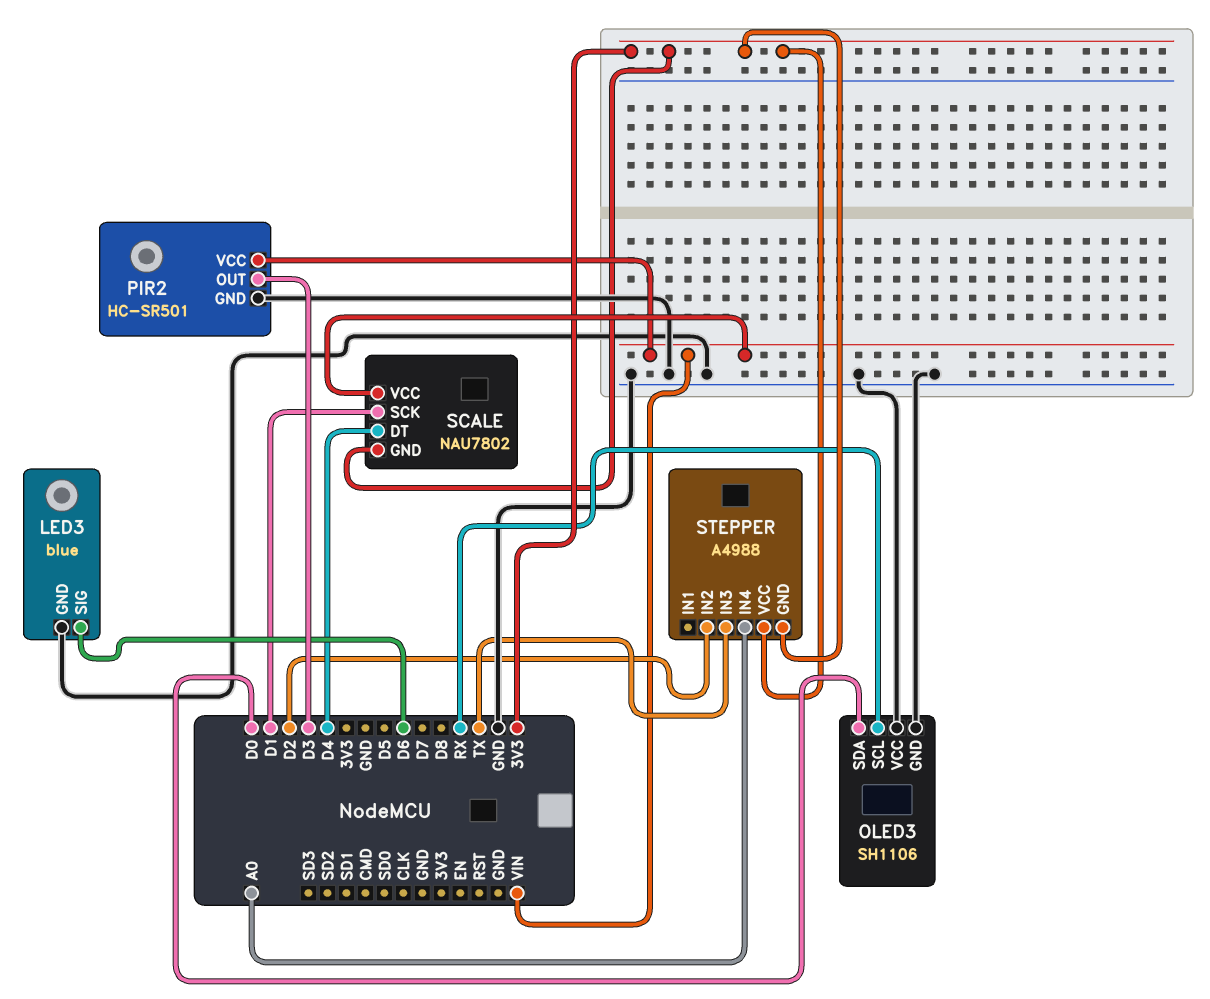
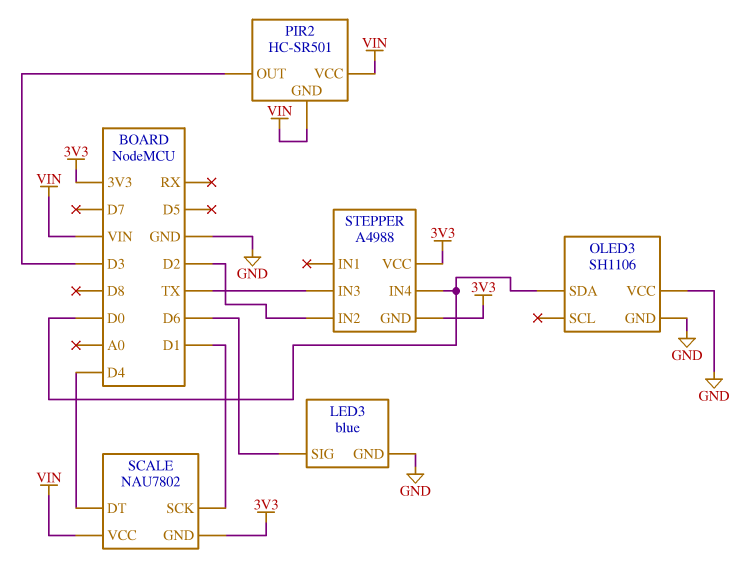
OLED3 pin SCL: RX -> none
PIR2 pin GND: GND -> VIN
STEPPER pin IN4: A0 -> D0

